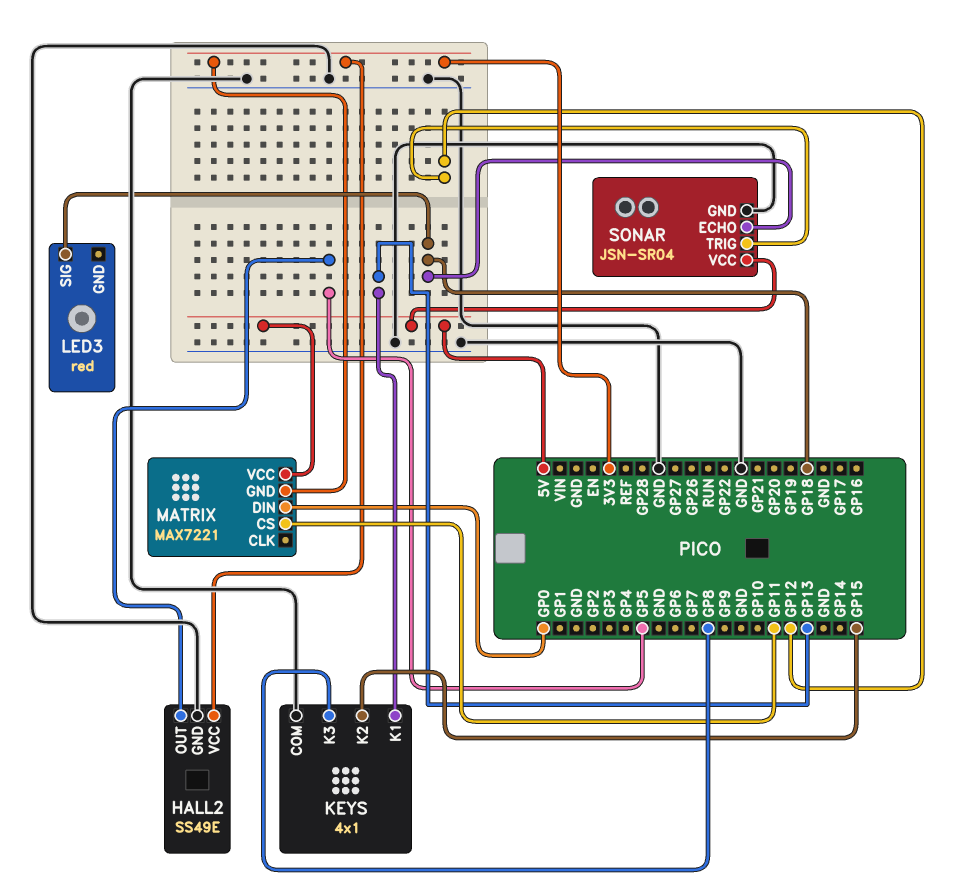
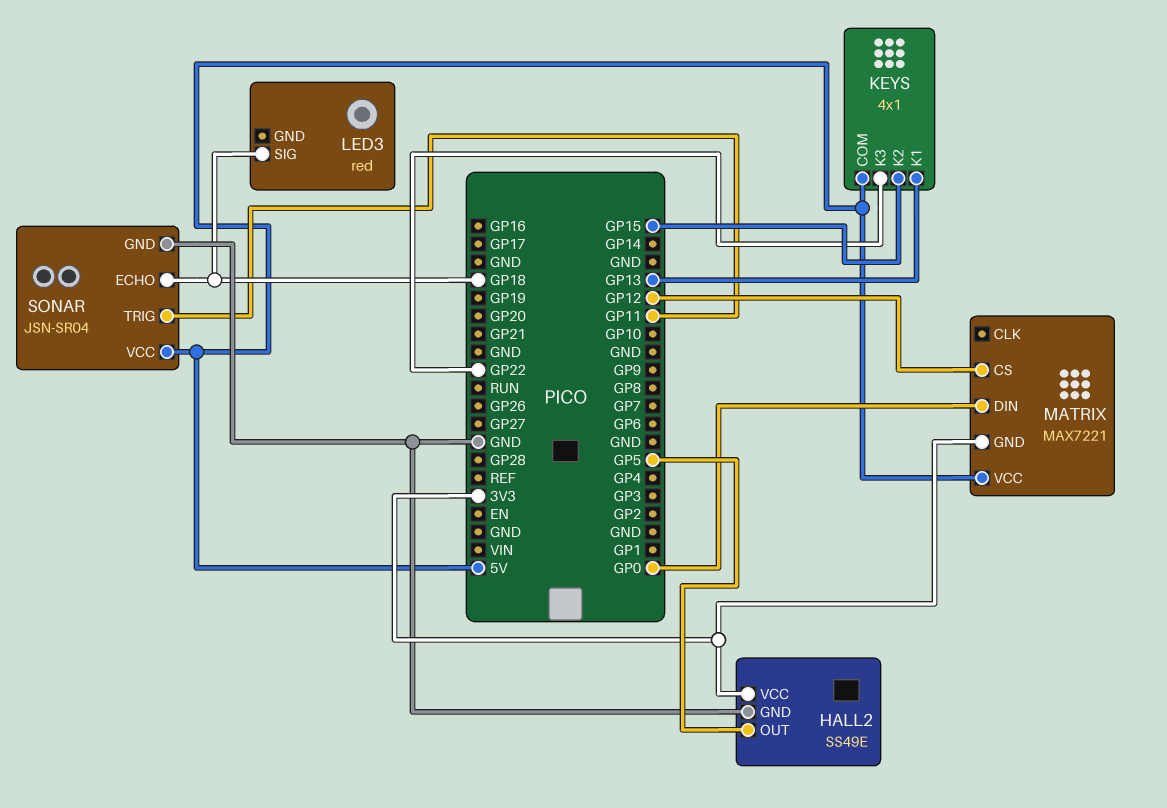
KEYS pin COM: GND -> 5V
KEYS pin K3: GP8 -> GP22
MATRIX pin CS: GP11 -> GP12
SONAR pin TRIG: GP12 -> GP11

